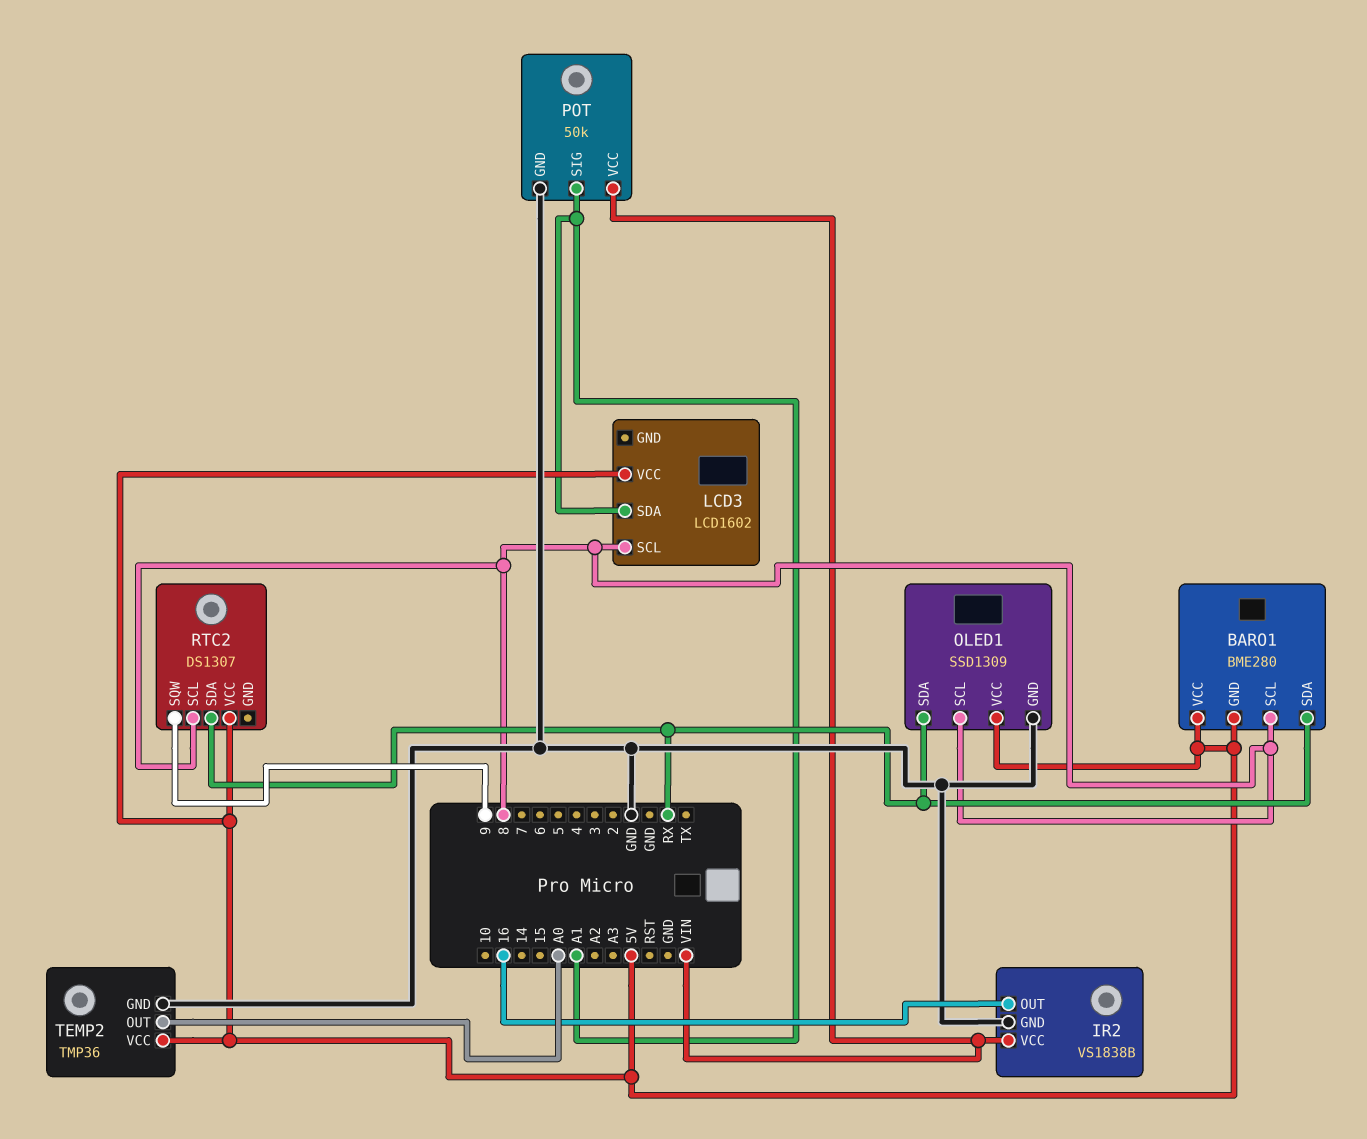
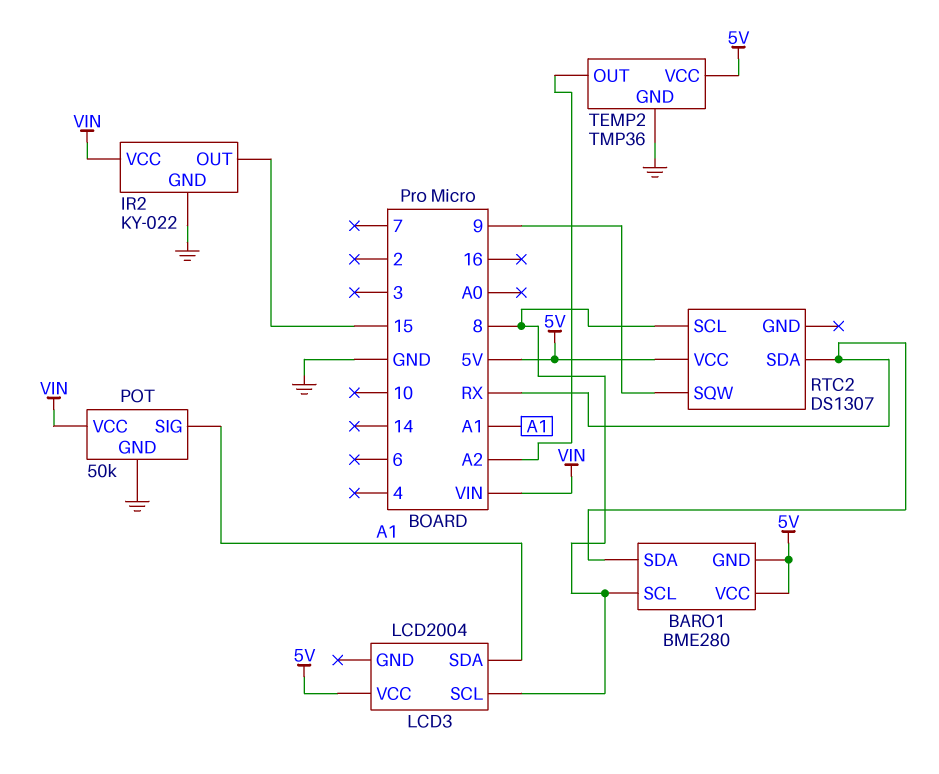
IR2: VS1838B -> KY-022
IR2 pin OUT: 16 -> 15
LCD3: LCD1602 -> LCD2004
OLED1: SSD1309 -> none
OLED1 pin GND: GND -> none
OLED1 pin SCL: 8 -> none
OLED1 pin SDA: RX -> none
OLED1 pin VCC: 5V -> none
TEMP2 pin OUT: A0 -> A2

